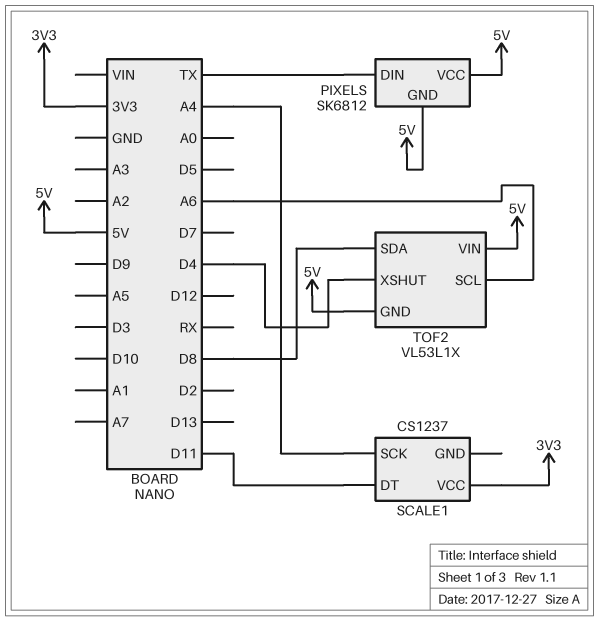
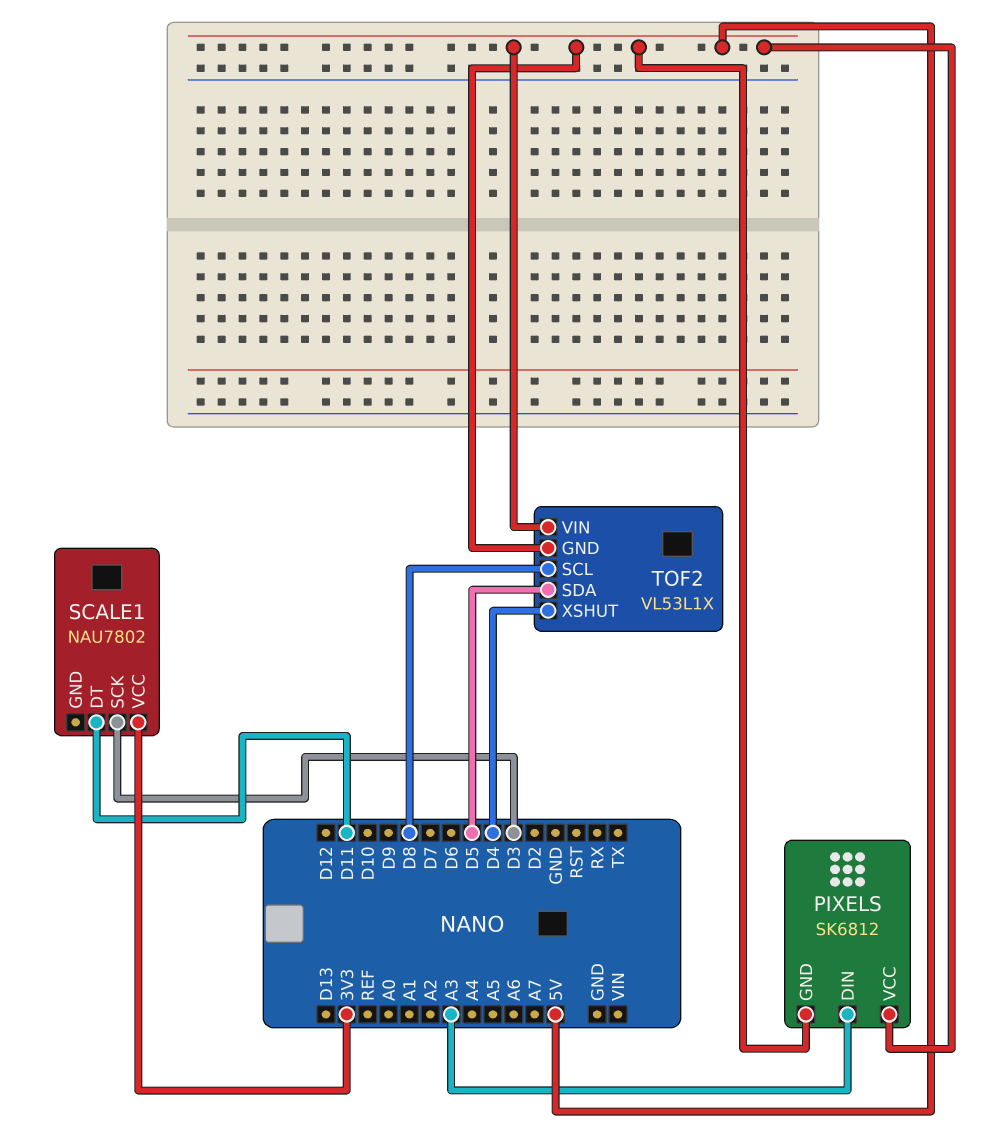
PIXELS pin DIN: TX -> A3
SCALE1: CS1237 -> NAU7802
SCALE1 pin SCK: A4 -> D3
TOF2 pin SCL: A6 -> D8
TOF2 pin SDA: D8 -> D5

